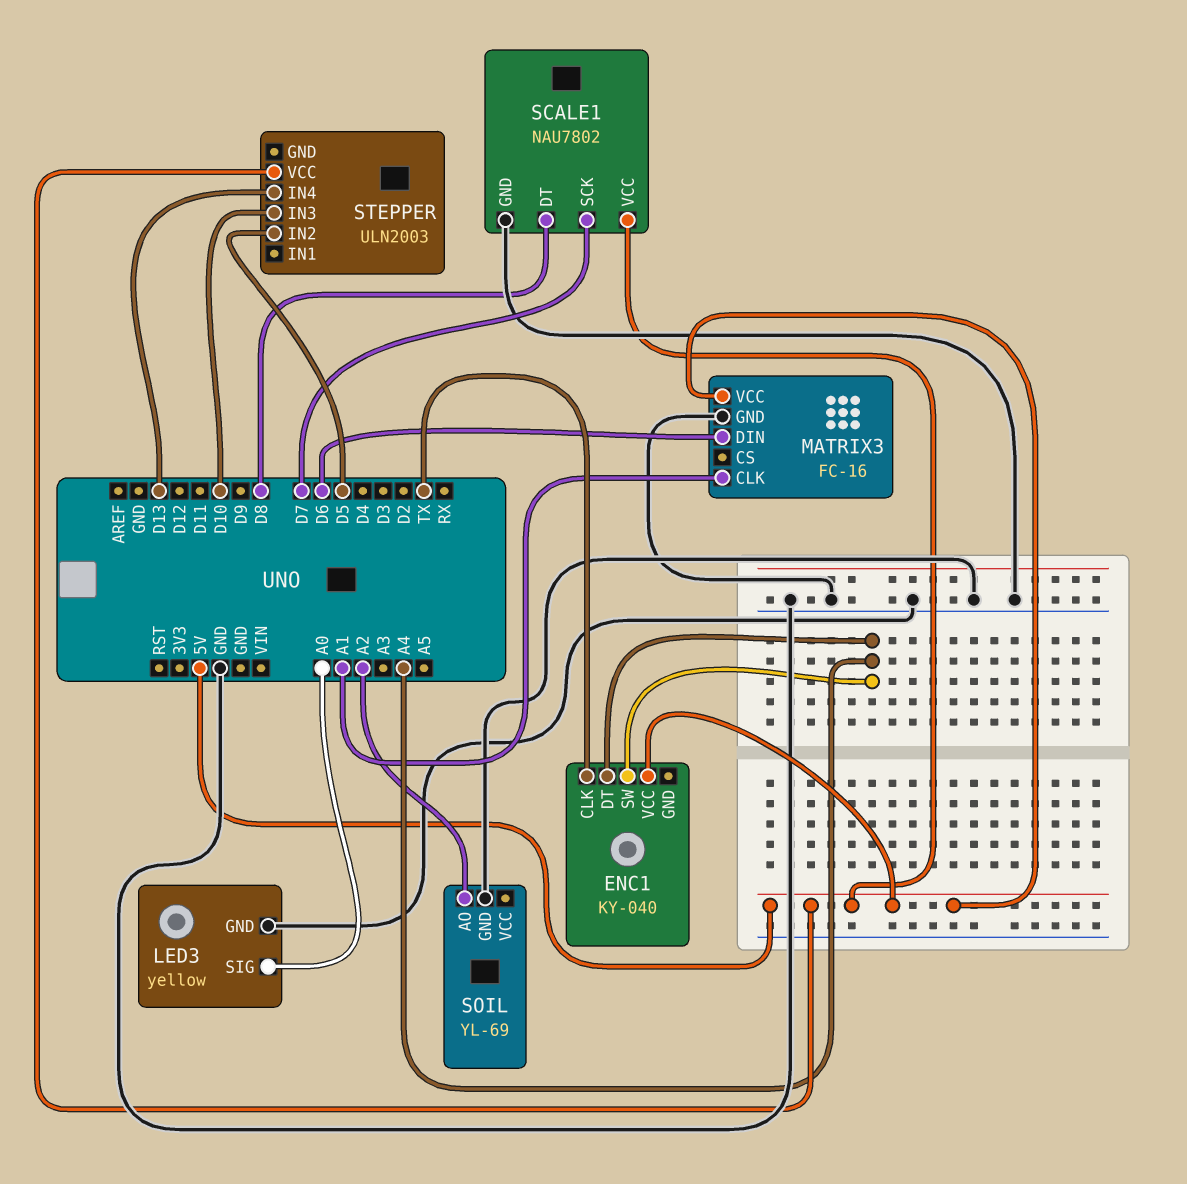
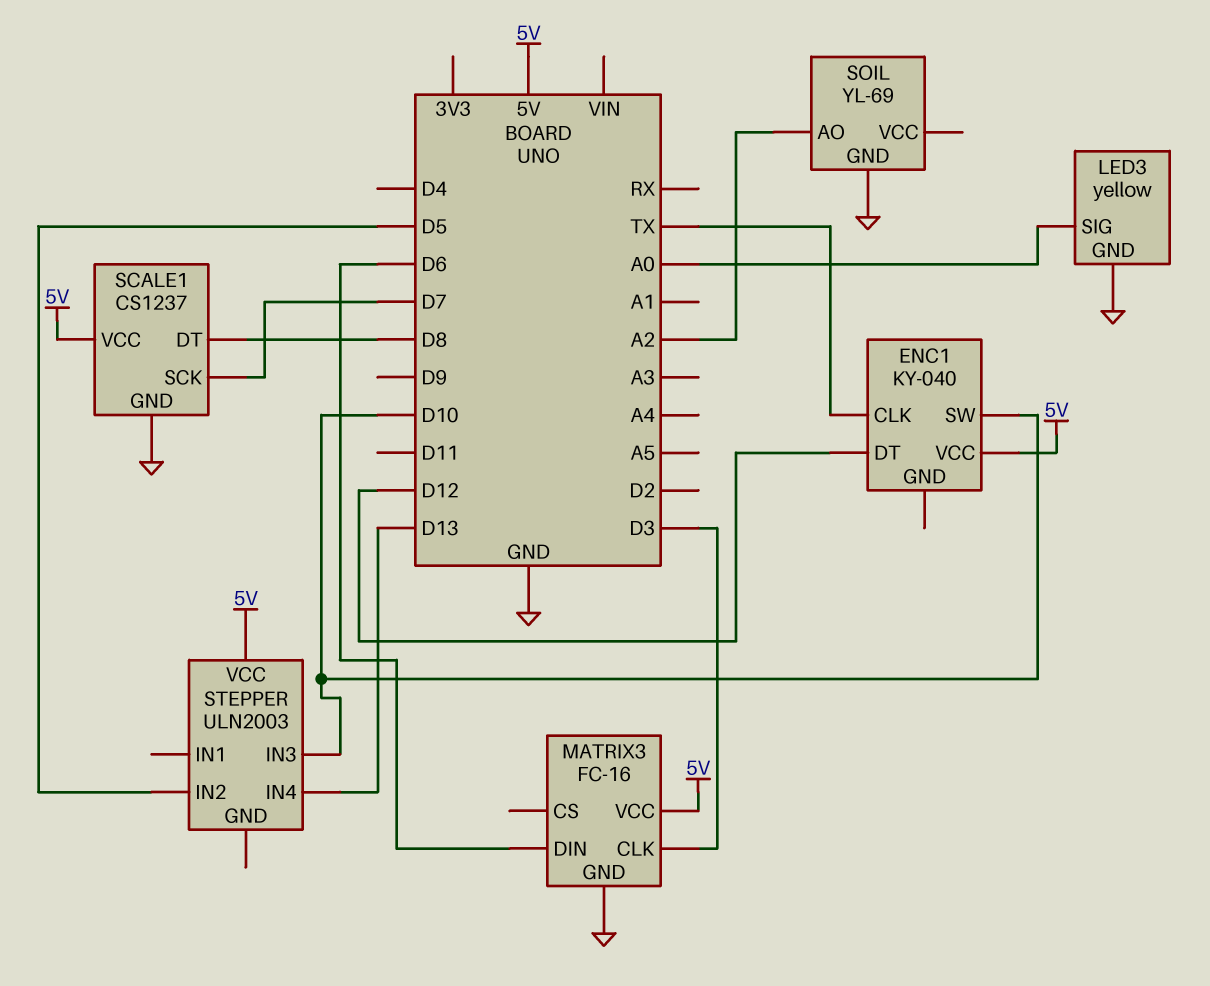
ENC1 pin DT: A4 -> D12
ENC1 pin SW: A4 -> D10
MATRIX3 pin CLK: A1 -> D3
SCALE1: NAU7802 -> CS1237

